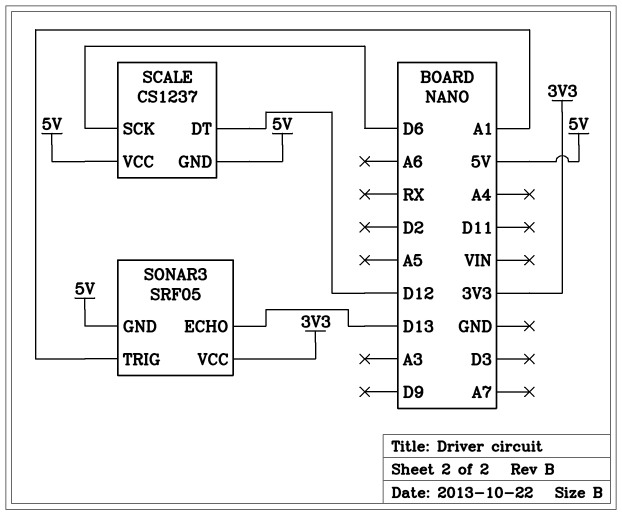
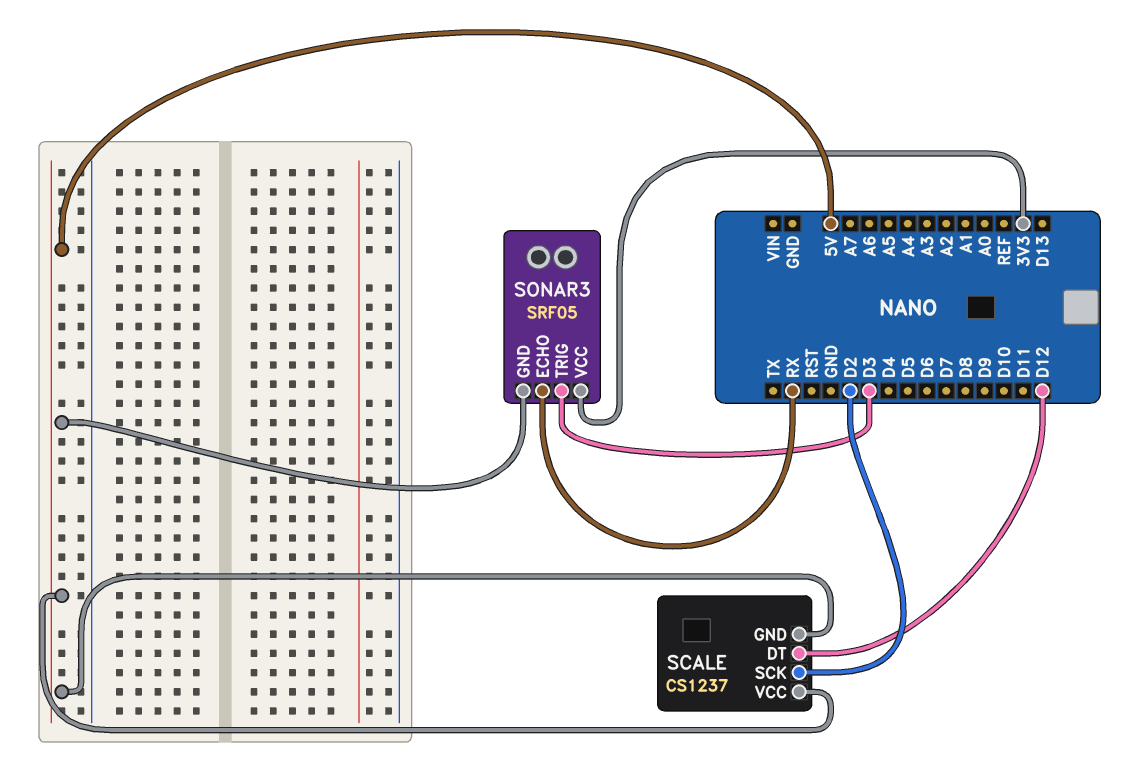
SCALE pin SCK: D6 -> D2
SONAR3 pin ECHO: D13 -> RX
SONAR3 pin TRIG: A1 -> D3

